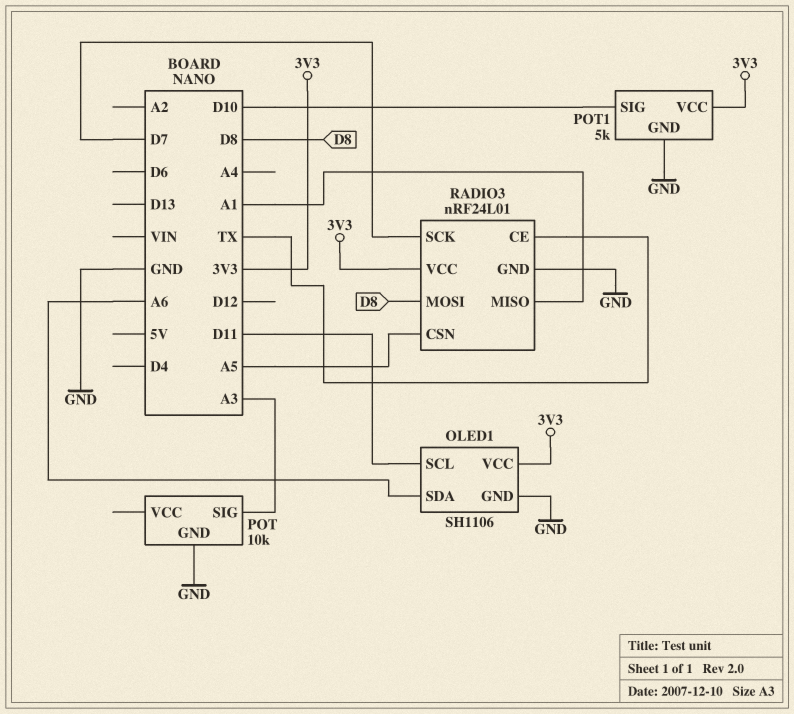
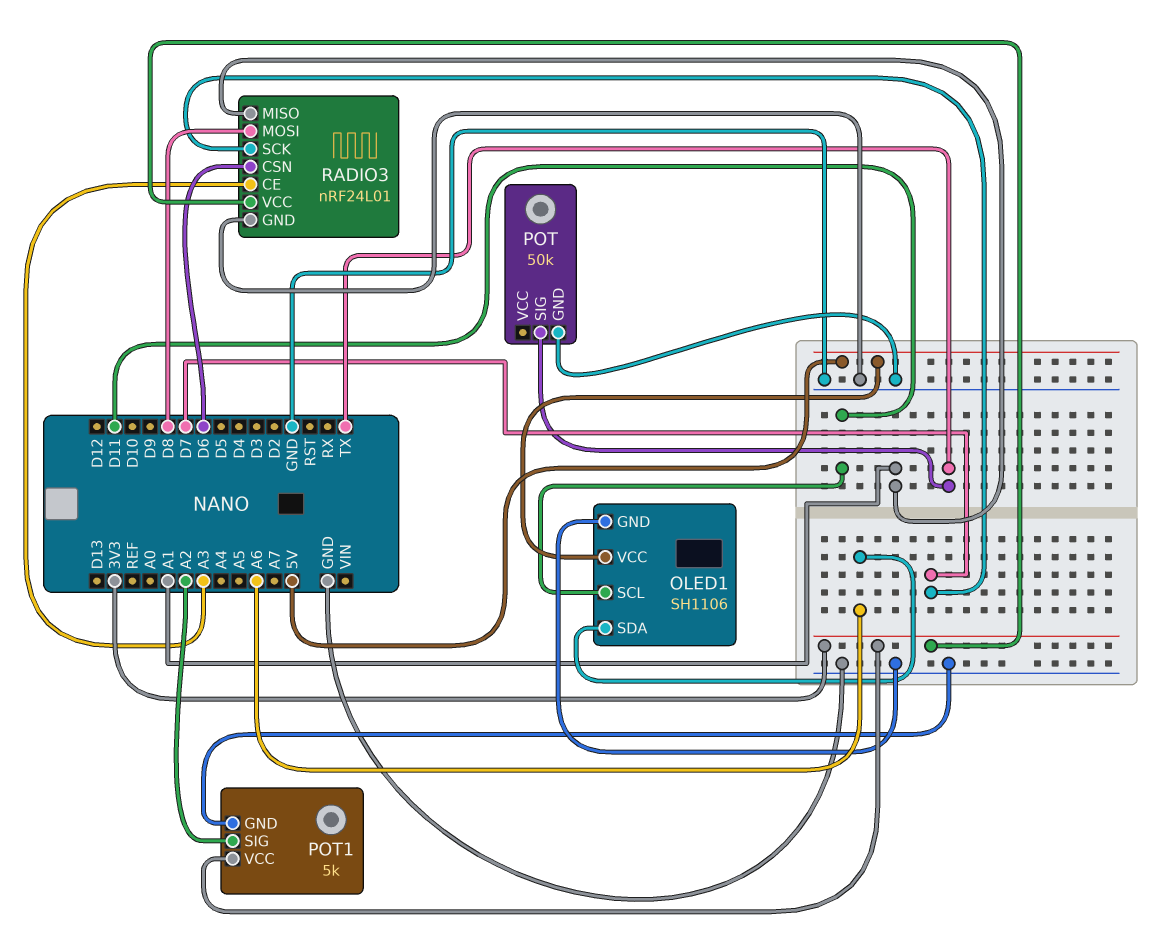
OLED1 pin VCC: 3V3 -> 5V
POT: 10k -> 50k
POT pin SIG: A3 -> TX
POT1 pin SIG: D10 -> A2
RADIO3 pin CE: TX -> A3
RADIO3 pin CSN: A5 -> D6

